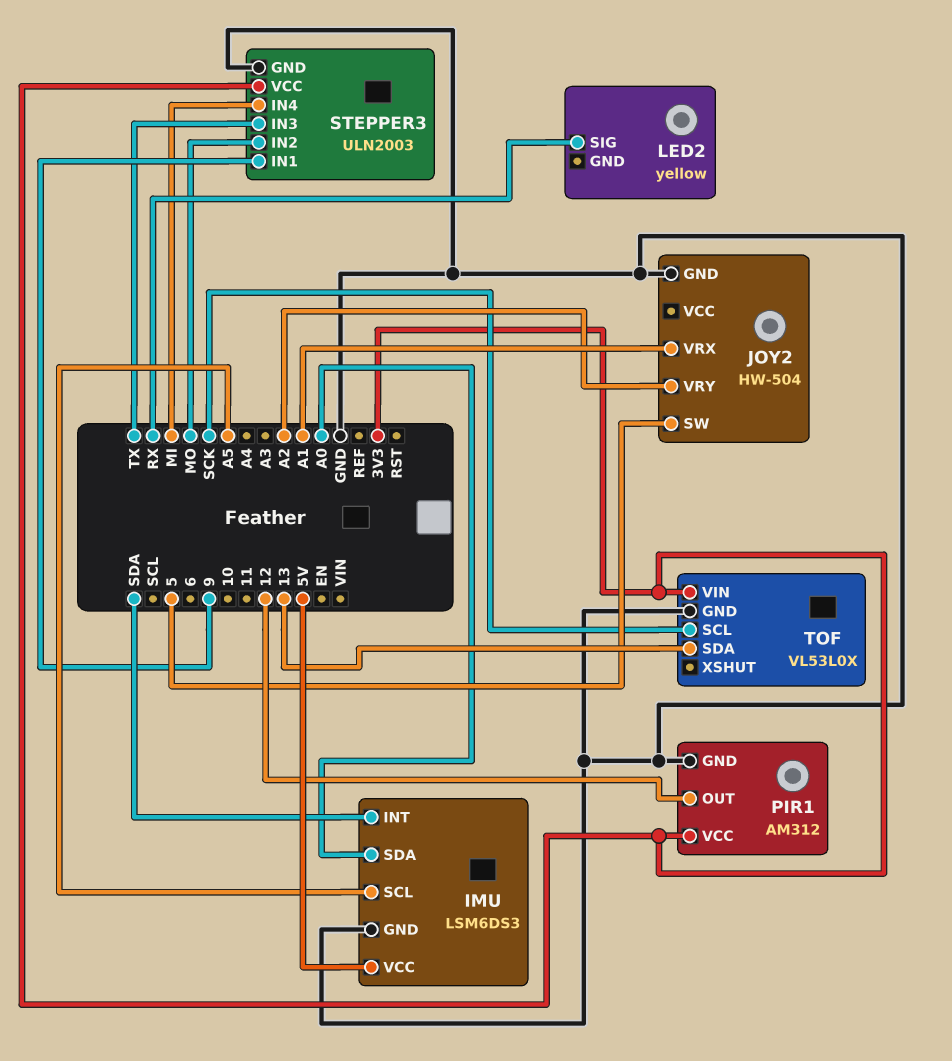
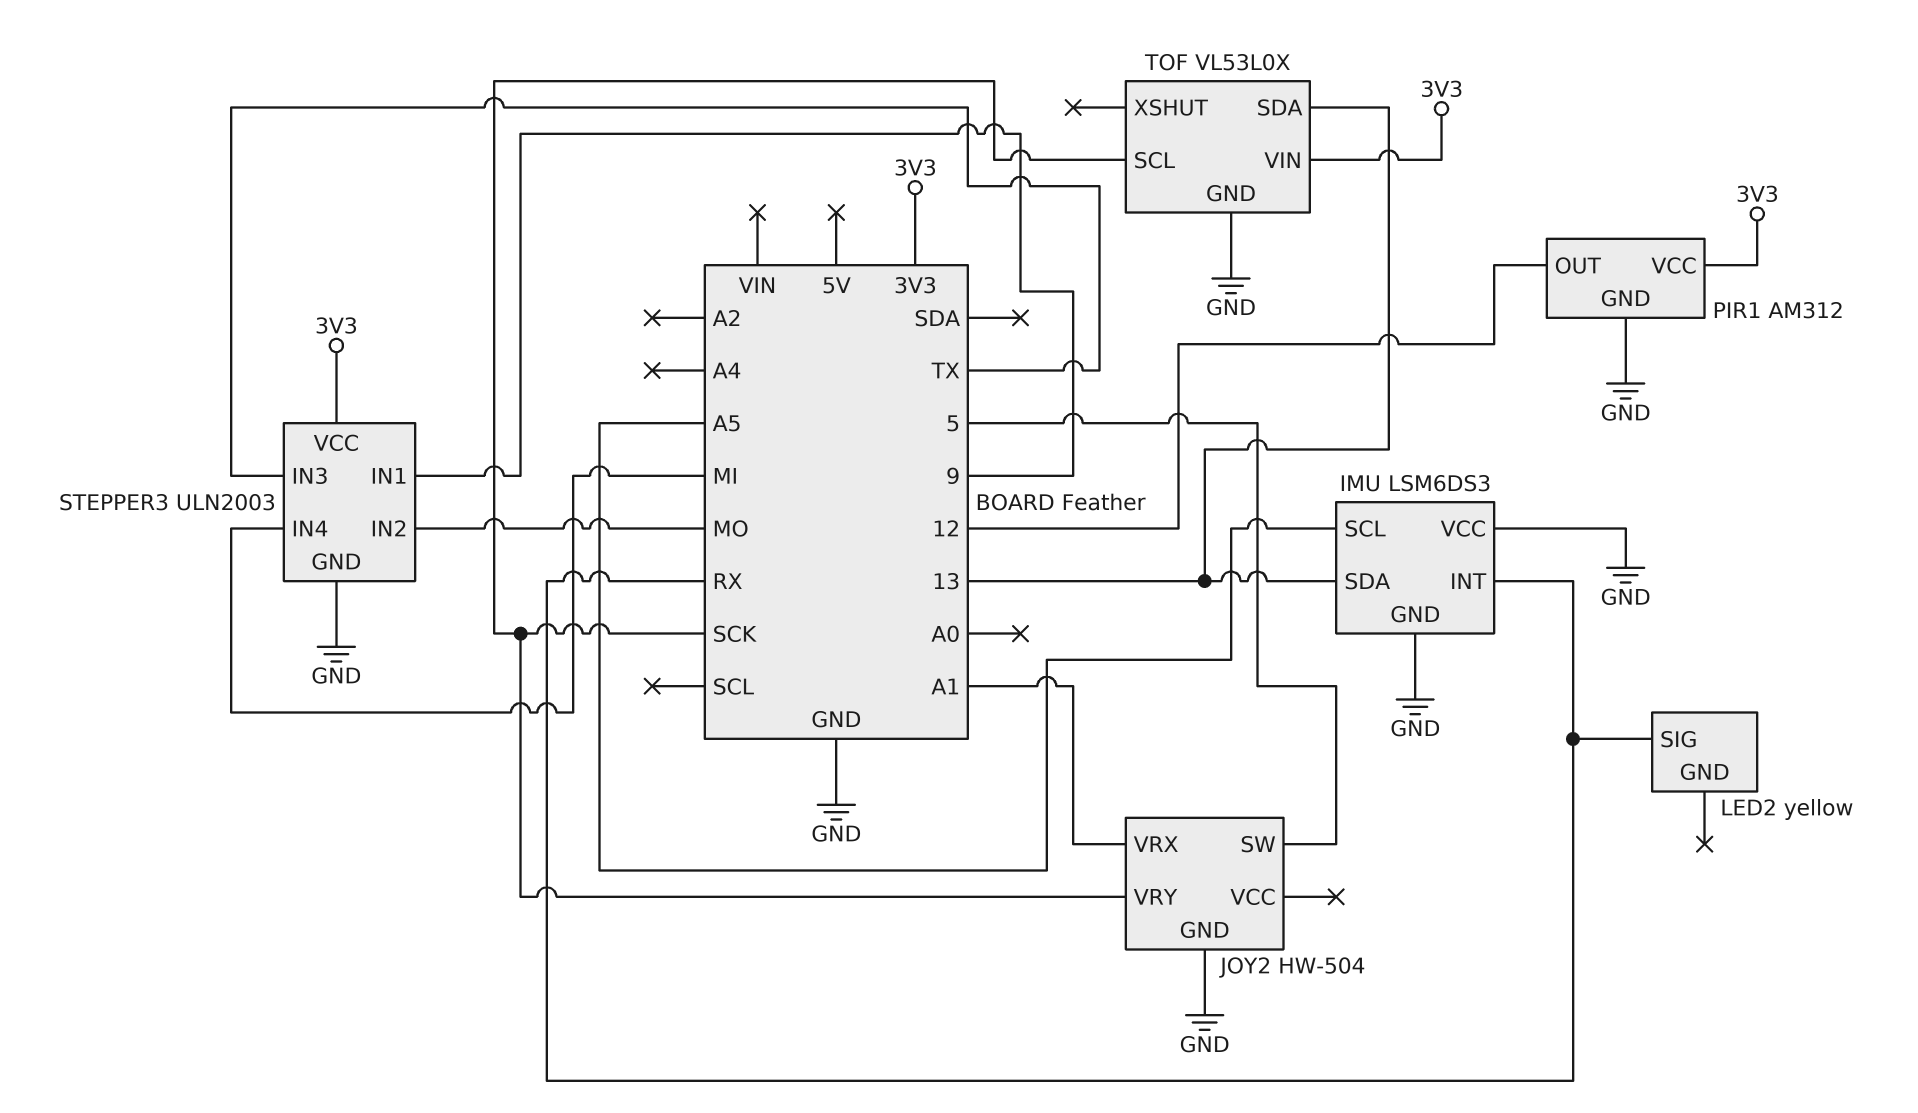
IMU pin INT: SDA -> RX
IMU pin SDA: A0 -> 13
IMU pin VCC: 5V -> GND
JOY2 pin VRY: A2 -> SCK

